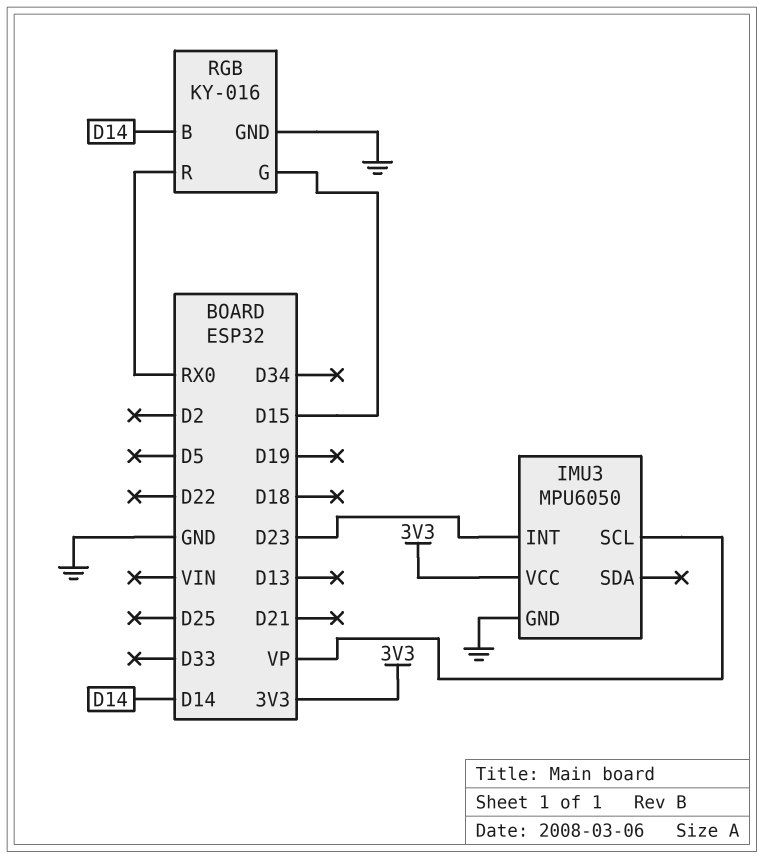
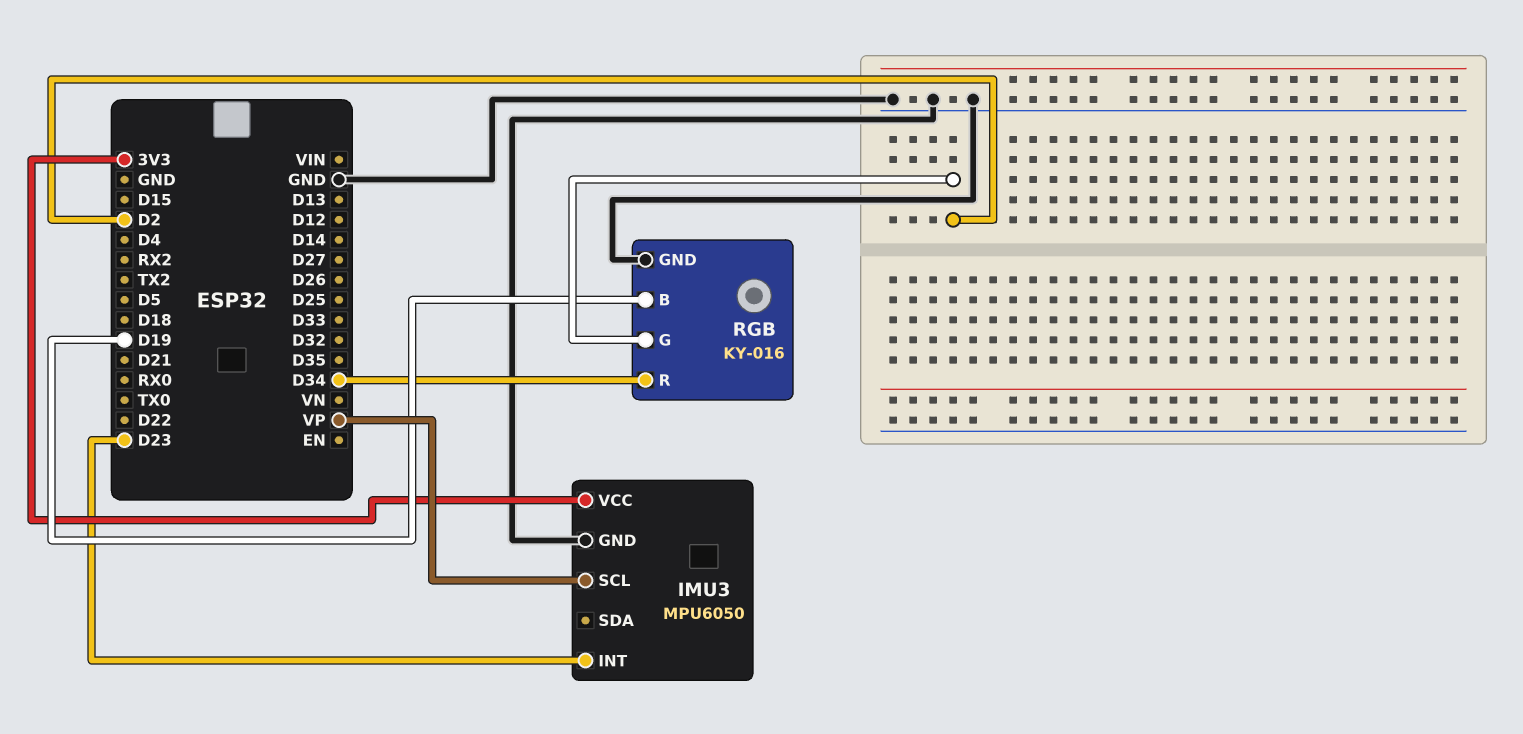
RGB pin B: D14 -> D19
RGB pin G: D15 -> D2
RGB pin R: RX0 -> D34

